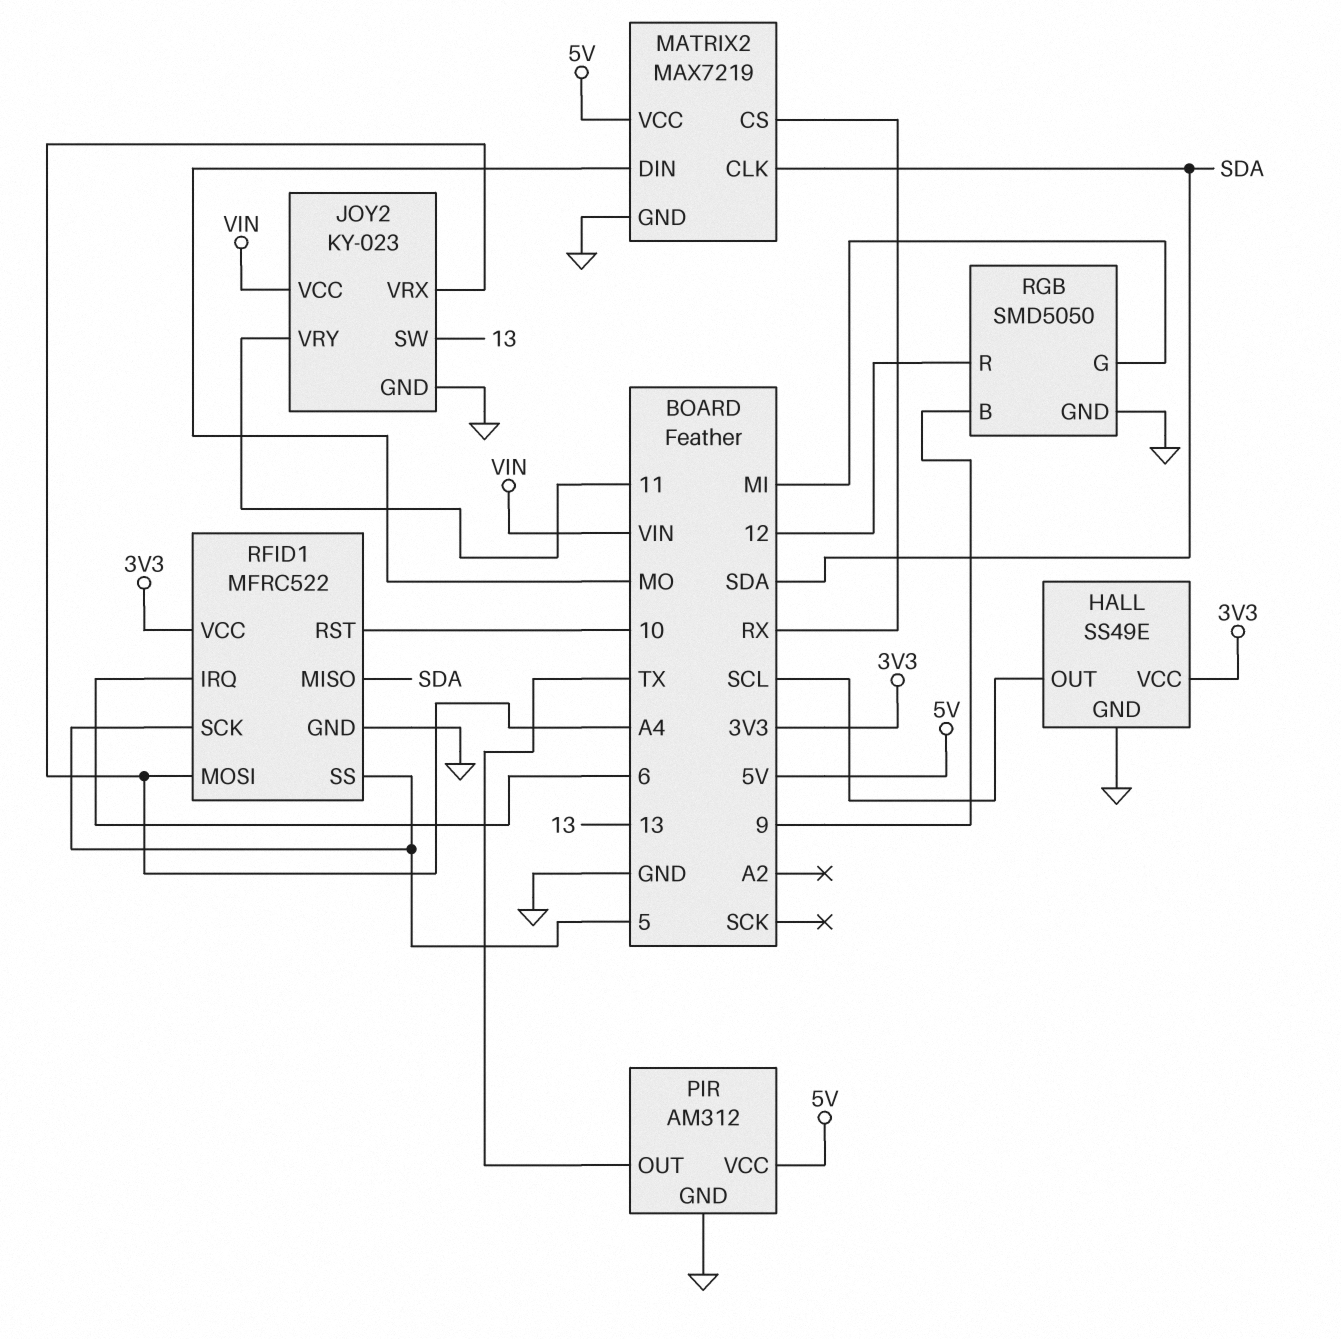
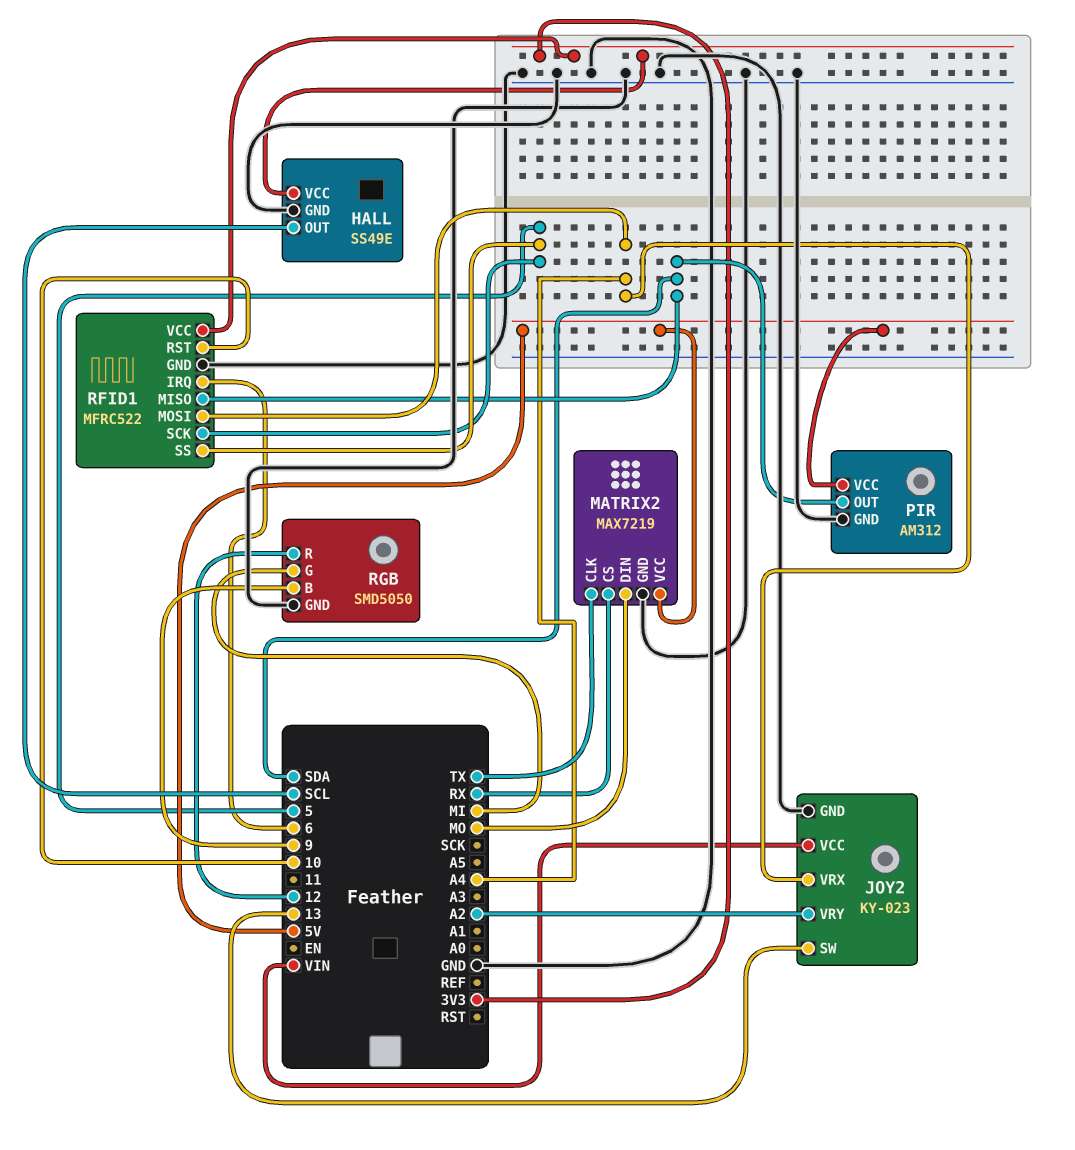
JOY2 pin VRY: 11 -> A2
MATRIX2 pin CLK: SDA -> TX
PIR pin OUT: TX -> SDA

